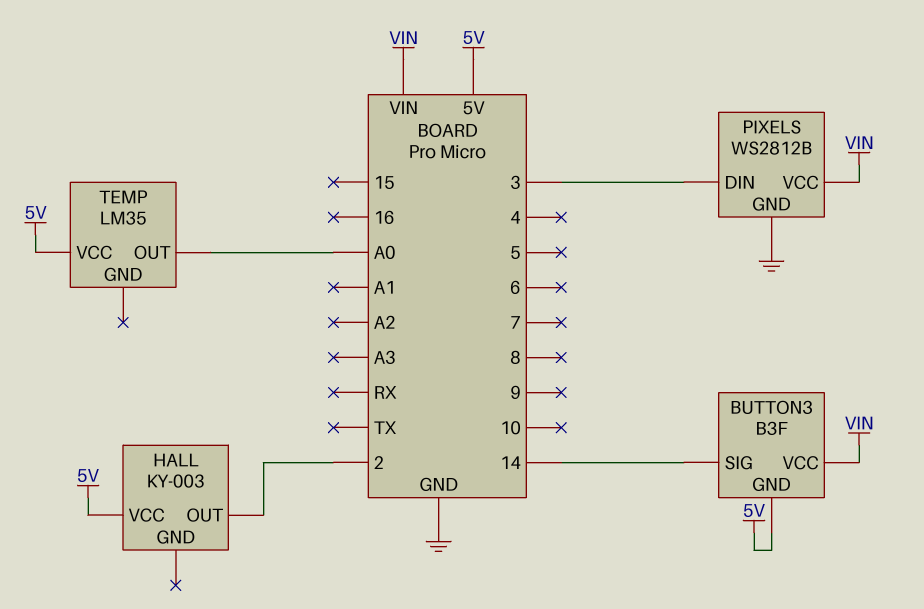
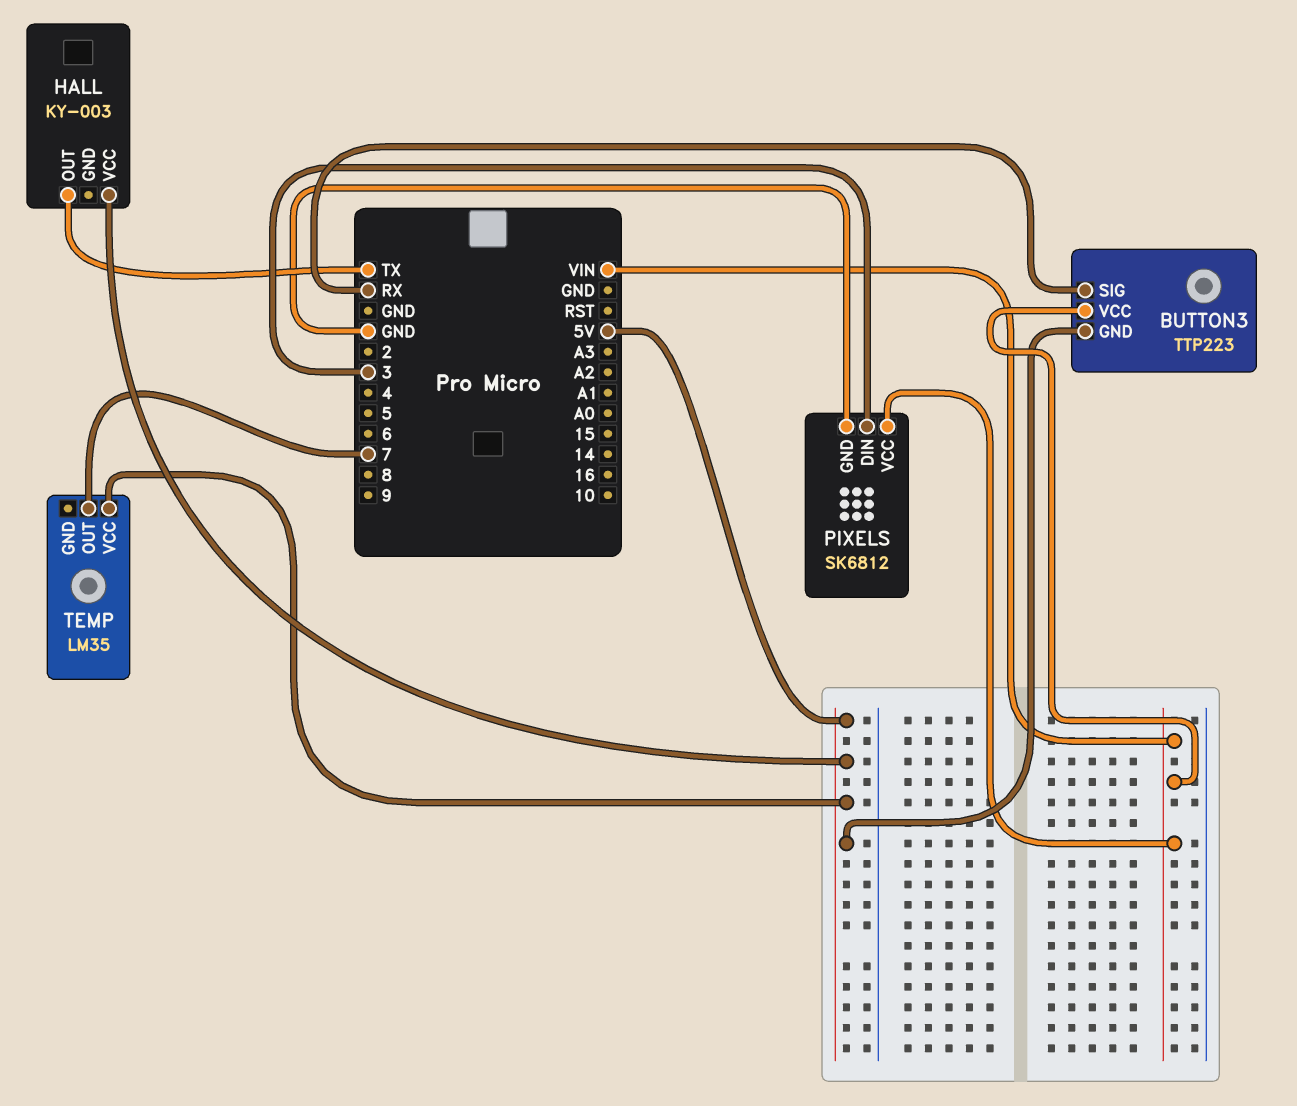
BUTTON3: B3F -> TTP223
BUTTON3 pin SIG: 14 -> RX
HALL pin OUT: 2 -> TX
PIXELS: WS2812B -> SK6812
TEMP pin OUT: A0 -> 7

